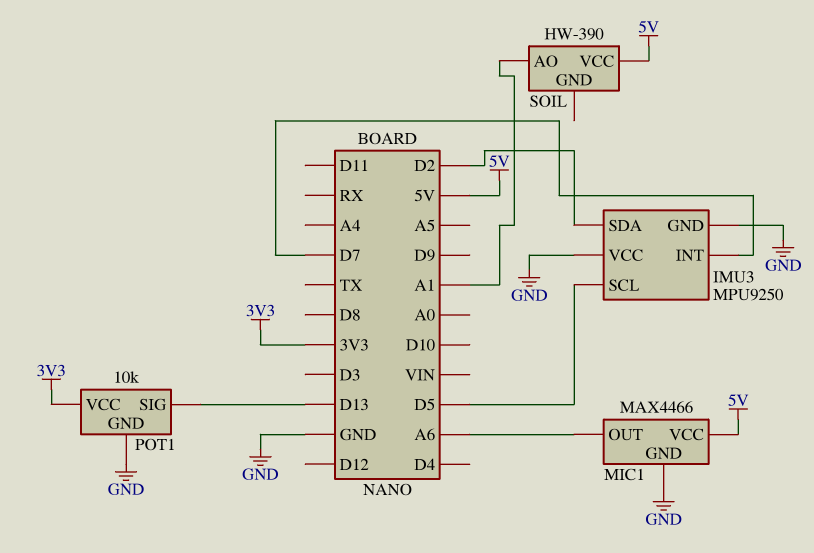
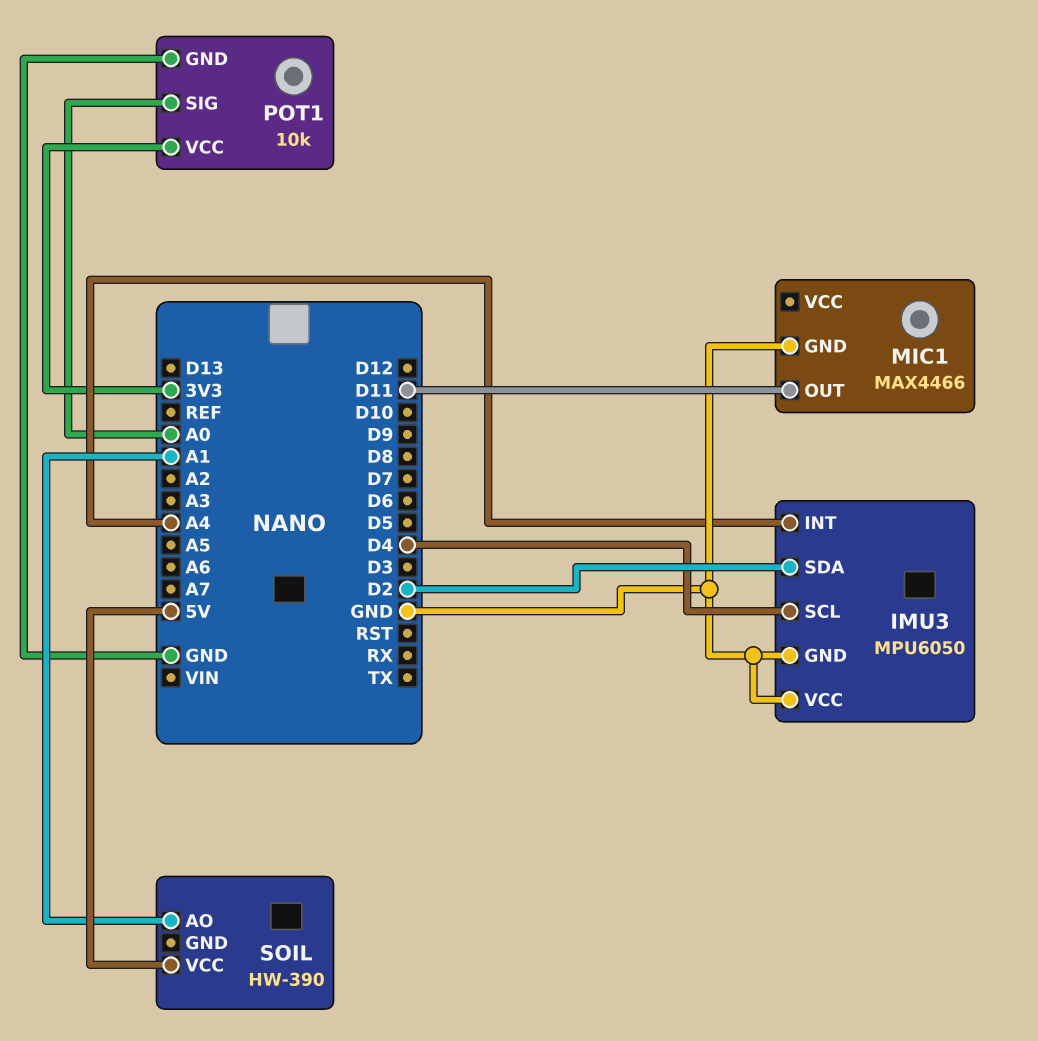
IMU3: MPU9250 -> MPU6050
IMU3 pin INT: D7 -> A4
IMU3 pin SCL: D5 -> D4
MIC1 pin OUT: A6 -> D11
MIC1 pin VCC: 5V -> none
POT1 pin SIG: D13 -> A0

